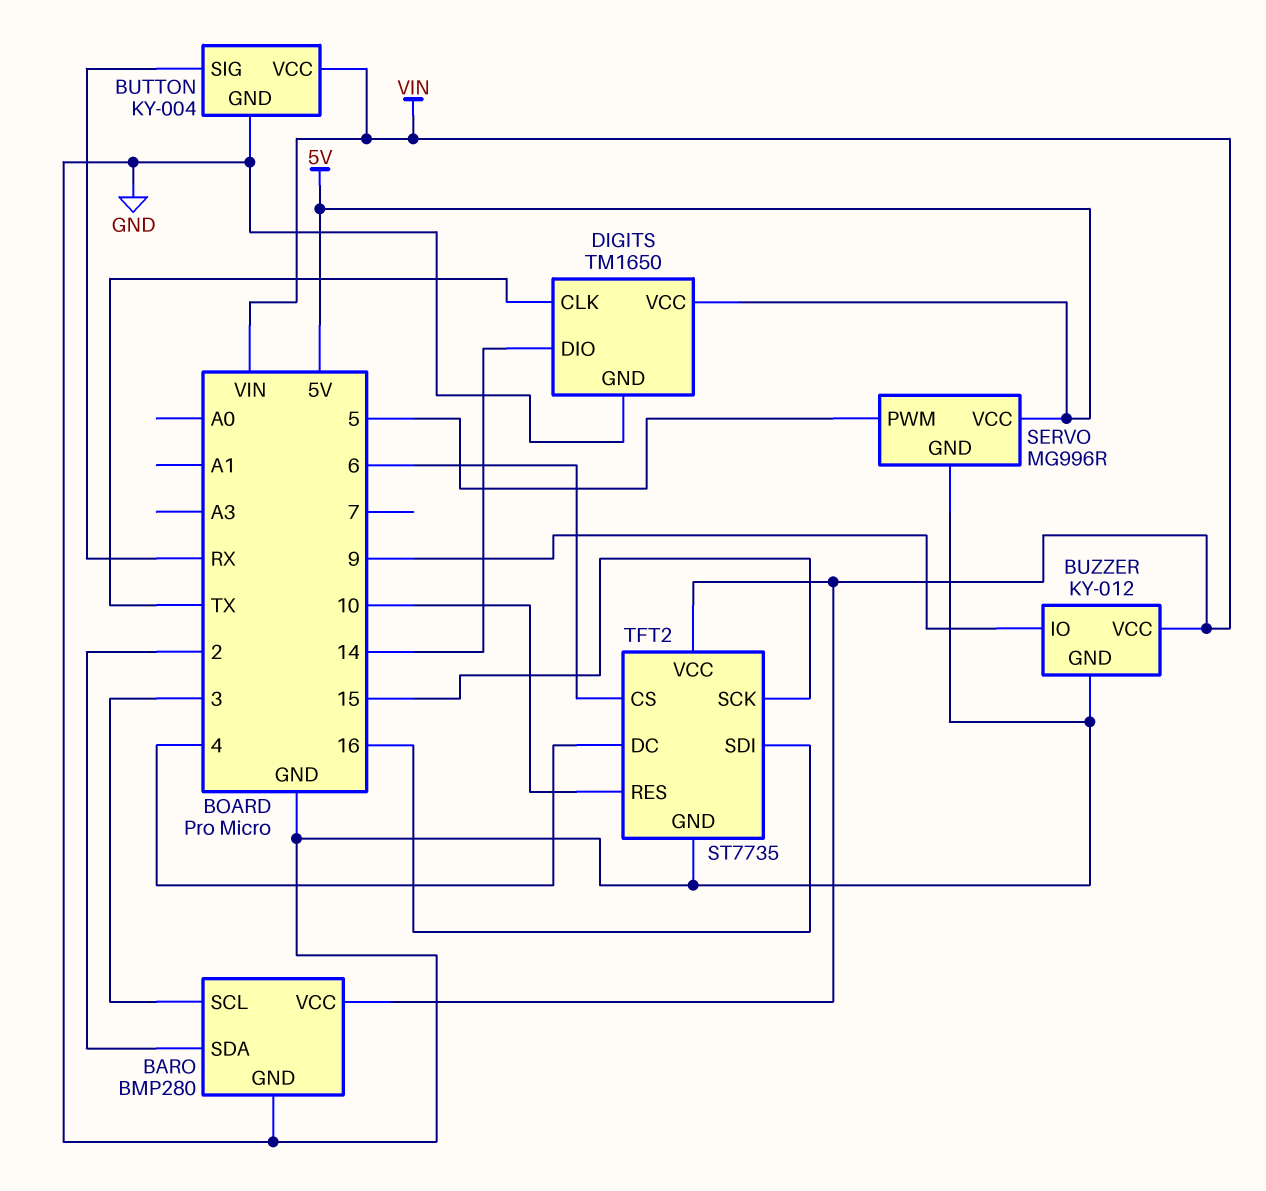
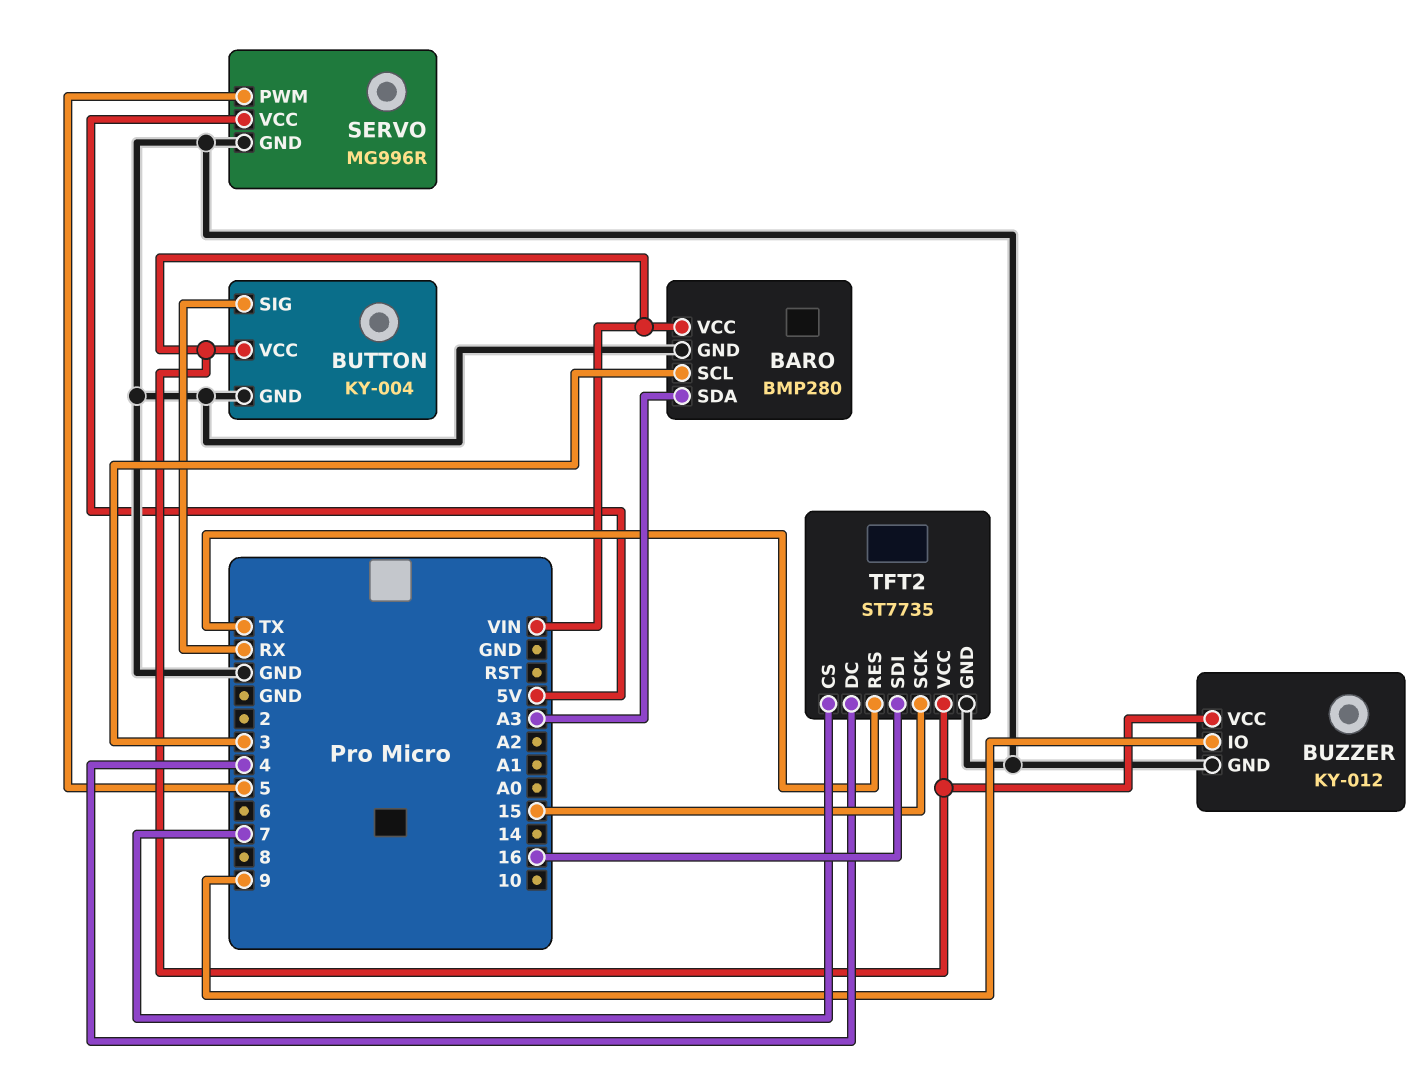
BARO pin SDA: 2 -> A3
DIGITS: TM1650 -> none
DIGITS pin CLK: TX -> none
DIGITS pin DIO: 14 -> none
DIGITS pin GND: GND -> none
DIGITS pin VCC: 5V -> none
TFT2 pin CS: 6 -> 7
TFT2 pin RES: 10 -> TX

